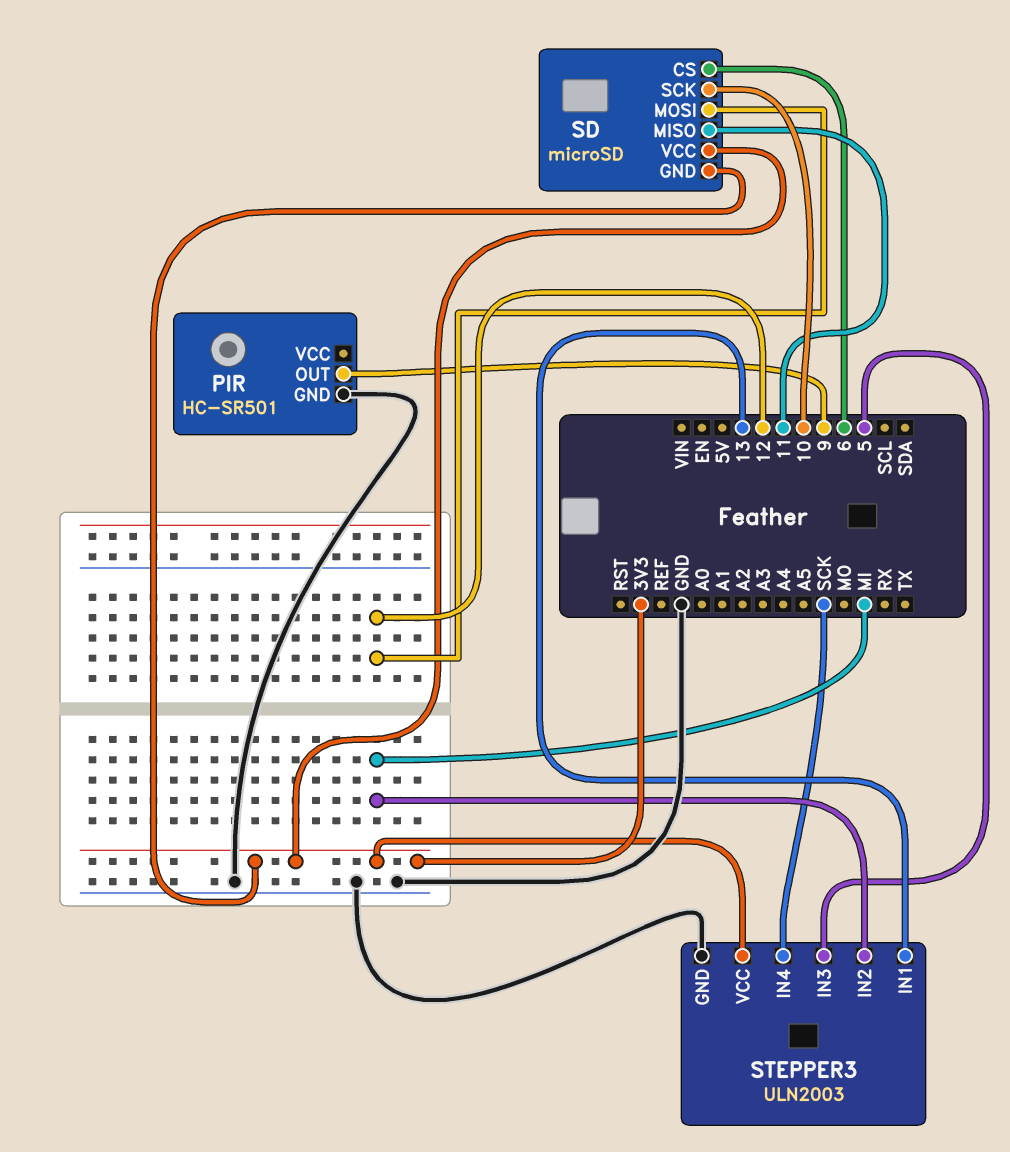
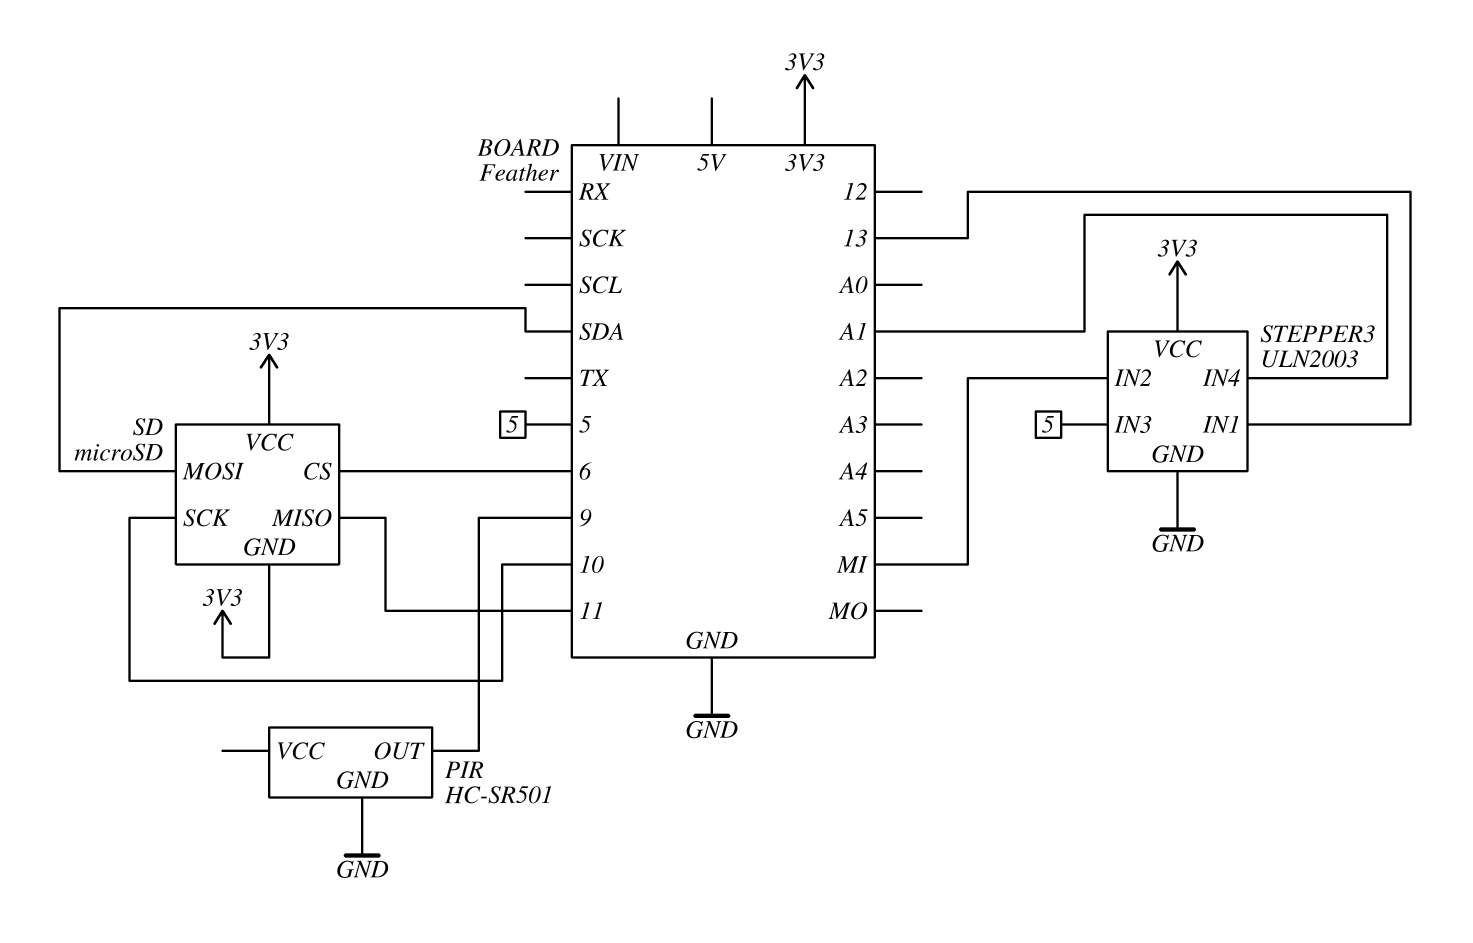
SD pin MOSI: 12 -> SDA
STEPPER3 pin IN4: SCK -> A1

